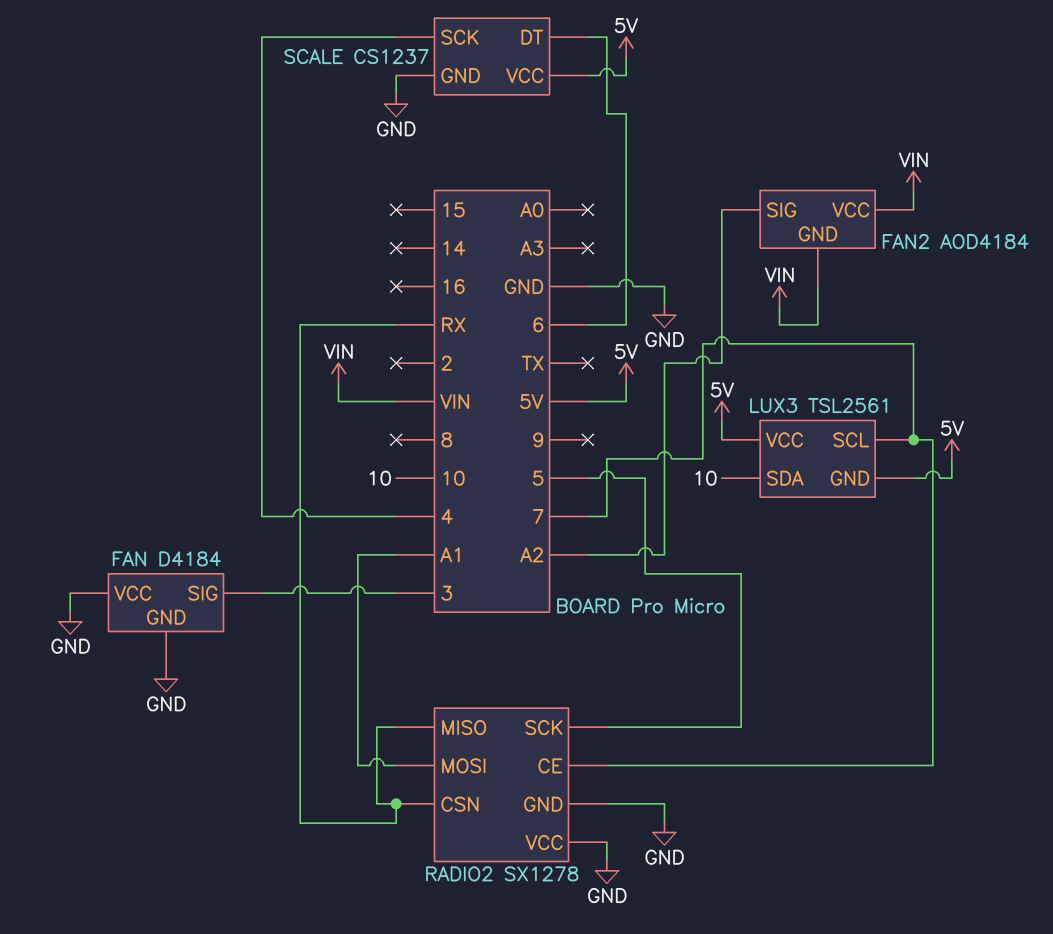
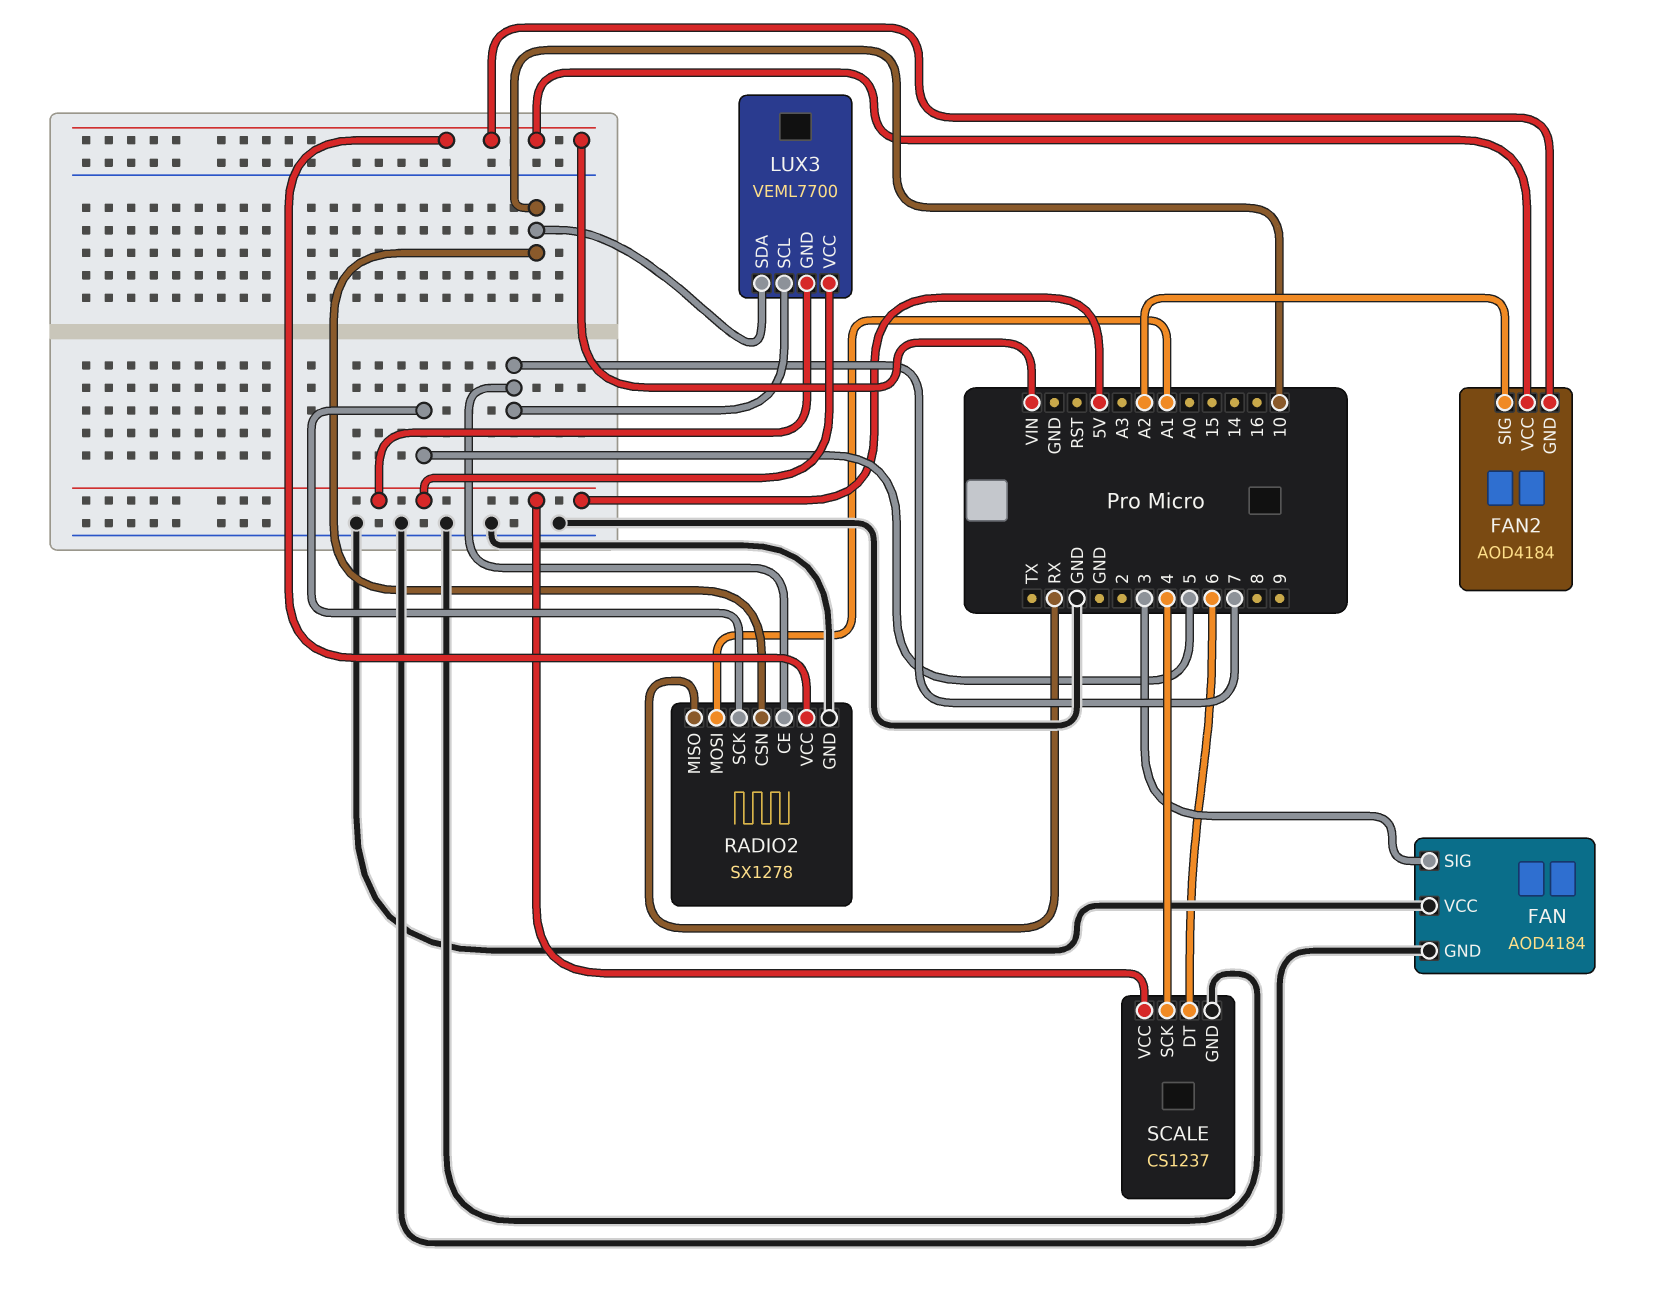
FAN: D4184 -> AOD4184
LUX3: TSL2561 -> VEML7700
RADIO2 pin CSN: RX -> 10
RADIO2 pin VCC: GND -> VIN

